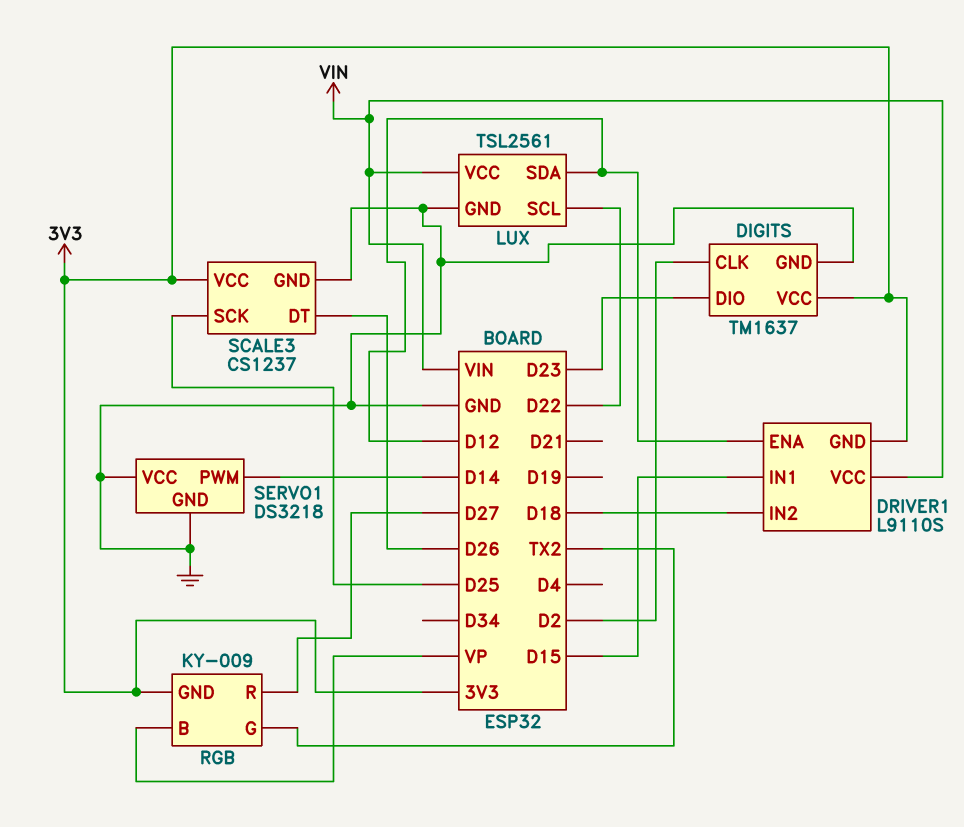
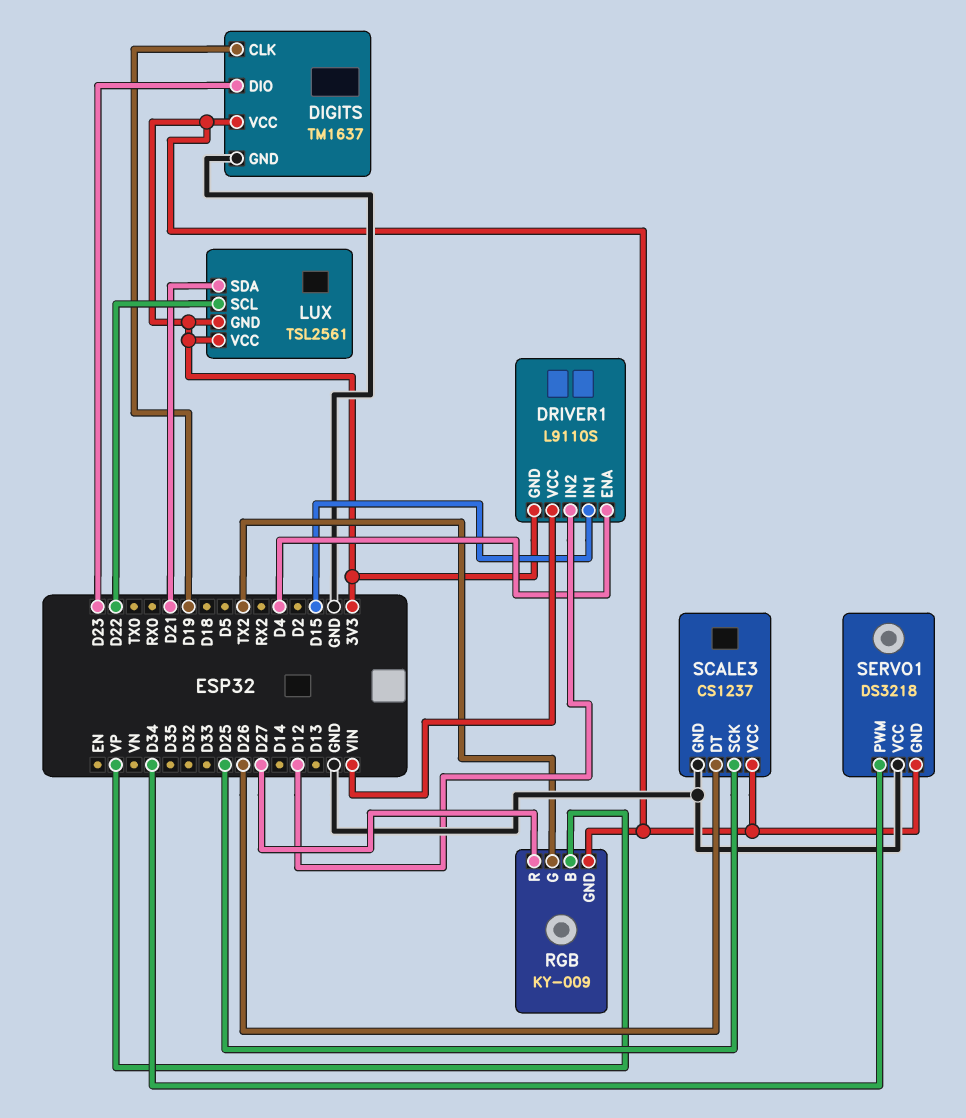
DIGITS pin CLK: D2 -> D19
DRIVER1 pin ENA: D12 -> D4
DRIVER1 pin IN2: D18 -> D12
LUX pin GND: GND -> 3V3
LUX pin SDA: D12 -> D21
LUX pin VCC: VIN -> 3V3
SERVO1 pin GND: GND -> 3V3
SERVO1 pin PWM: D14 -> D34

